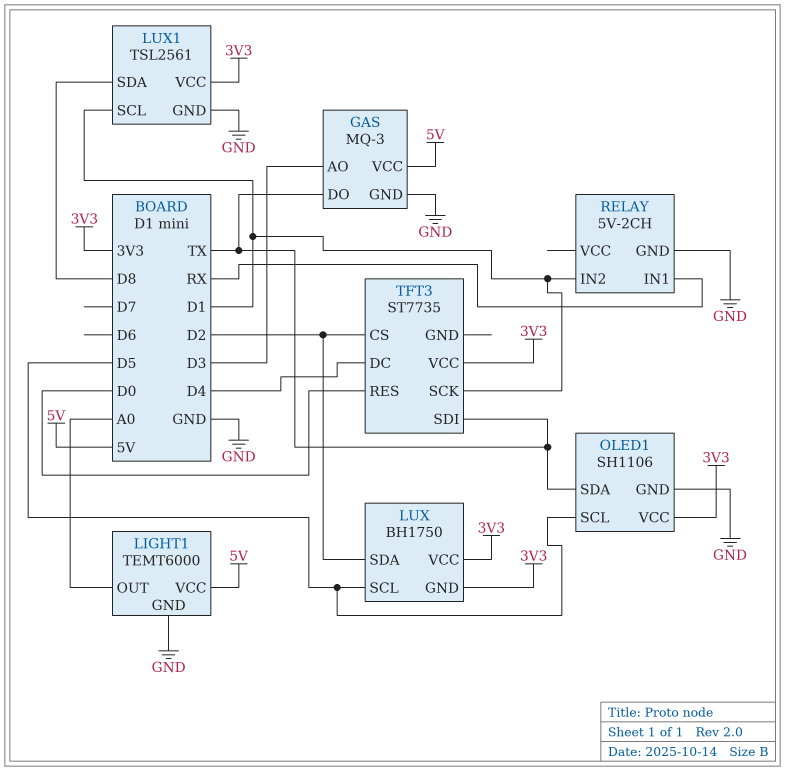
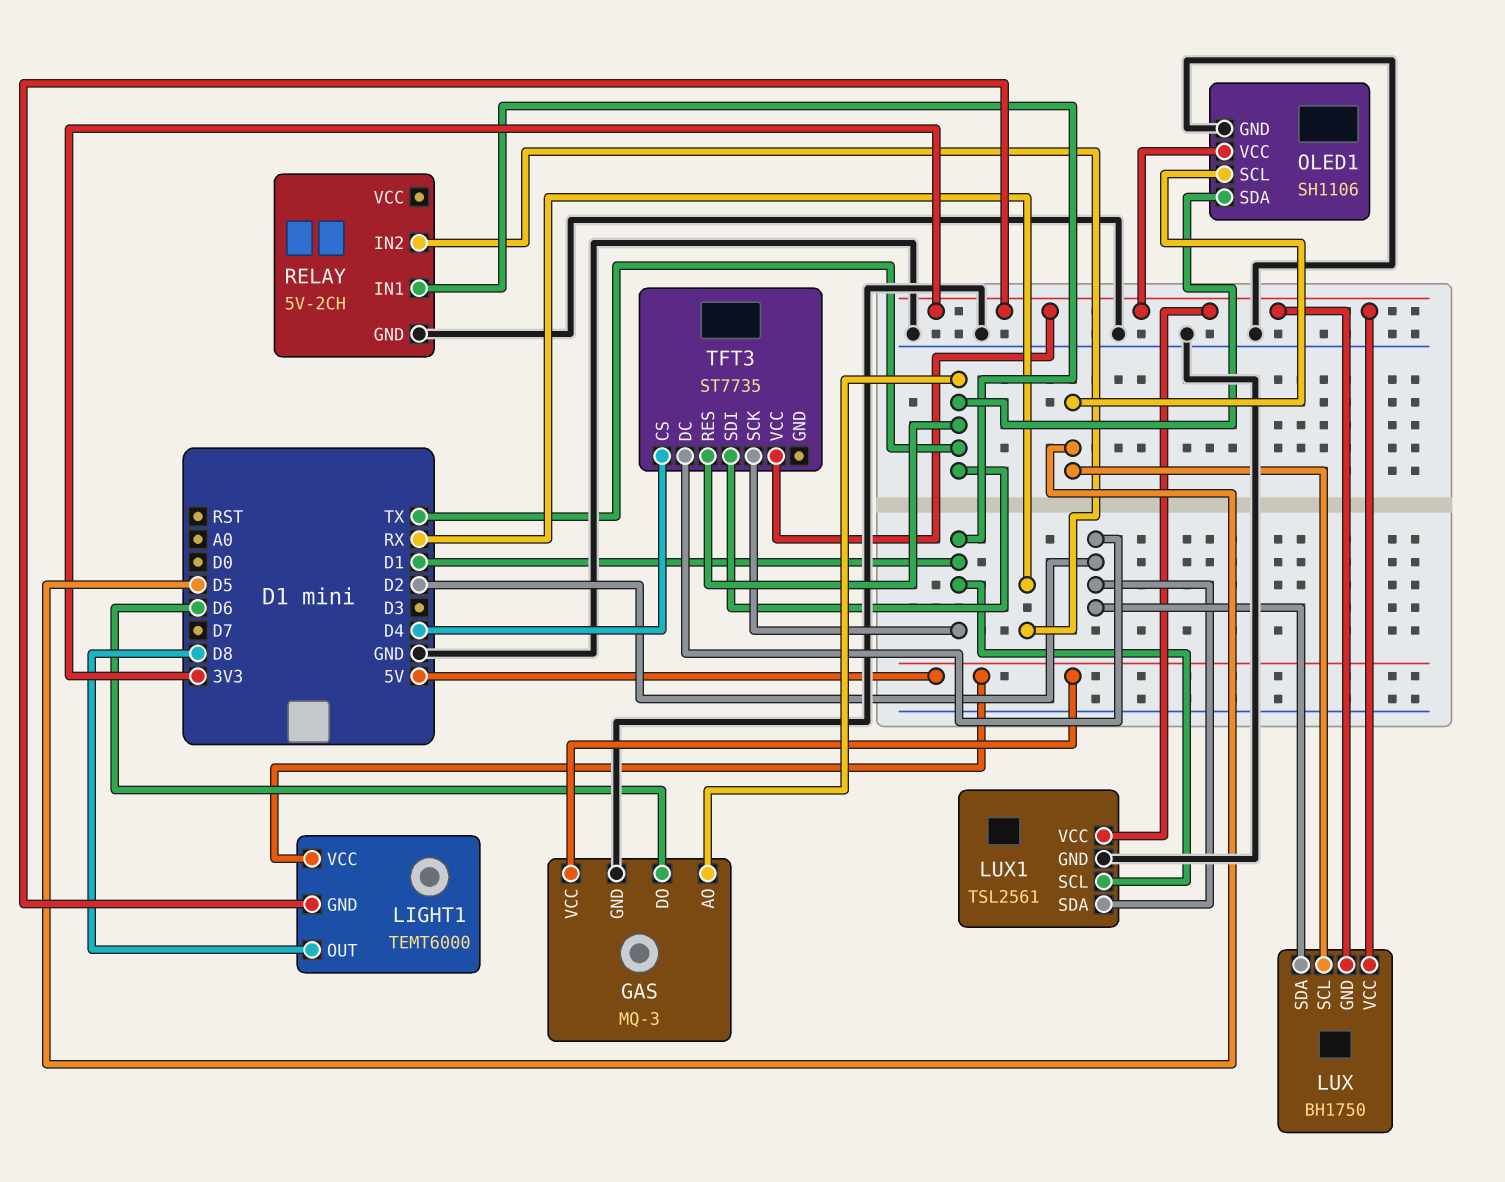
GAS pin AO: D3 -> TX
GAS pin DO: TX -> D6
LIGHT1 pin GND: GND -> 3V3
LIGHT1 pin OUT: A0 -> D8
LUX1 pin SDA: D8 -> D2
RELAY pin IN1: RX -> D1
RELAY pin IN2: D1 -> RX
TFT3 pin CS: D2 -> D4
TFT3 pin DC: D4 -> D2
TFT3 pin RES: D0 -> TX

